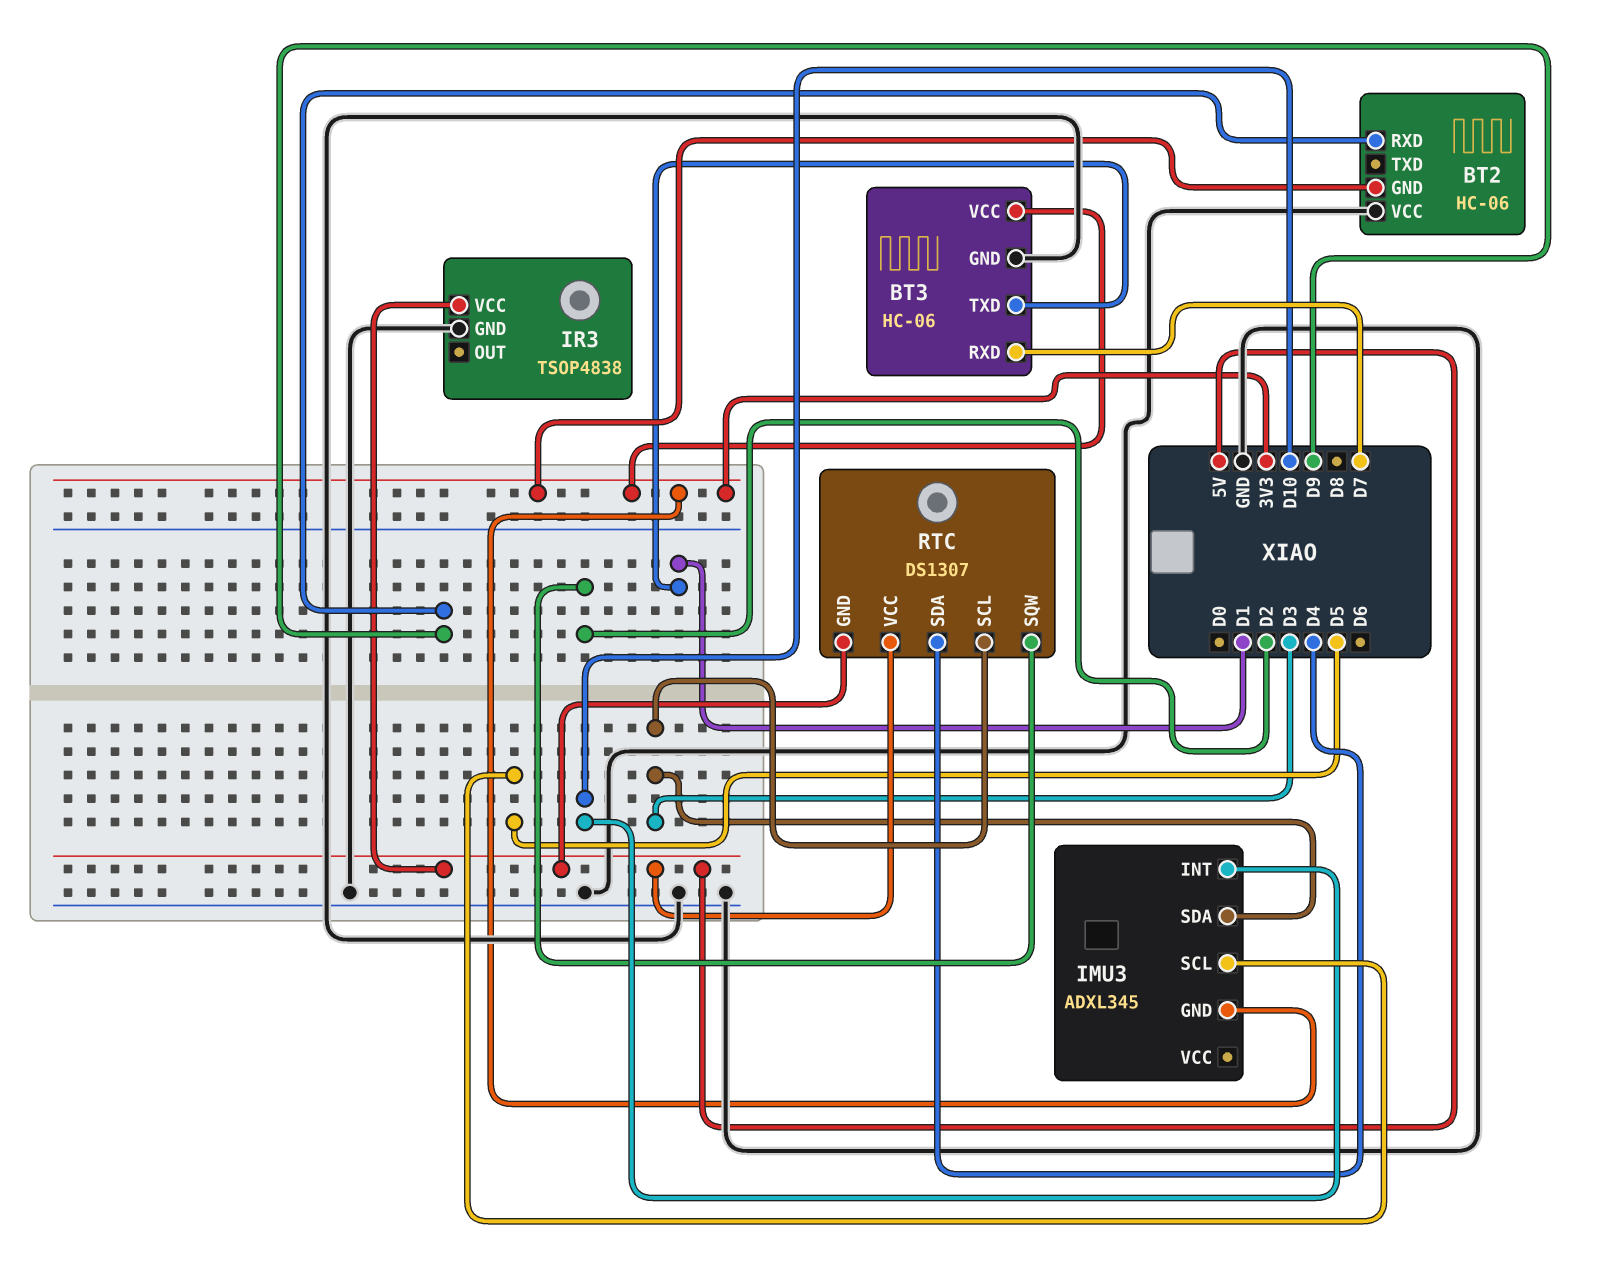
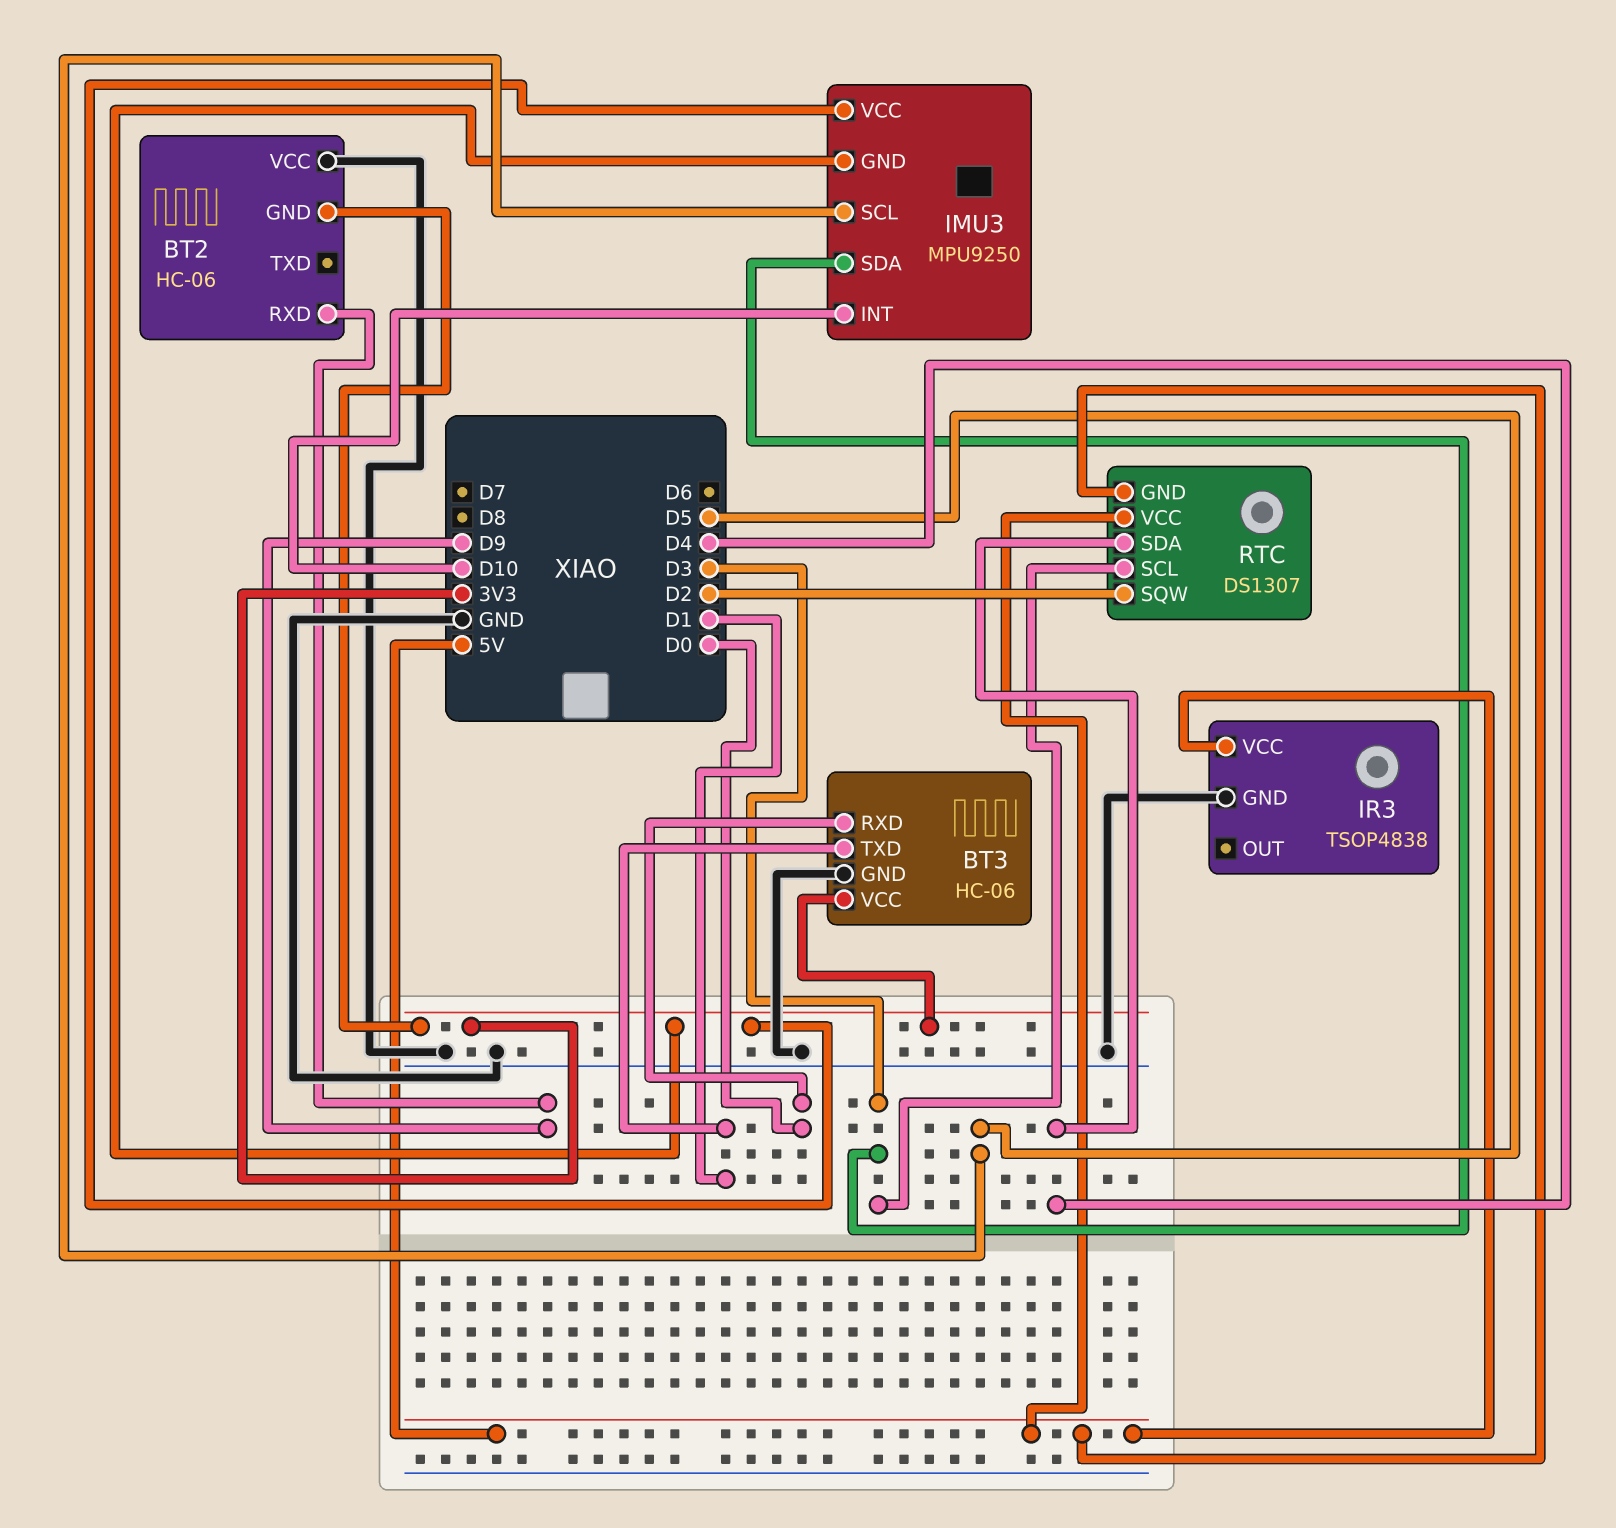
BT3 pin RXD: D7 -> D0
IMU3: ADXL345 -> MPU9250
IMU3 pin VCC: none -> 3V3

